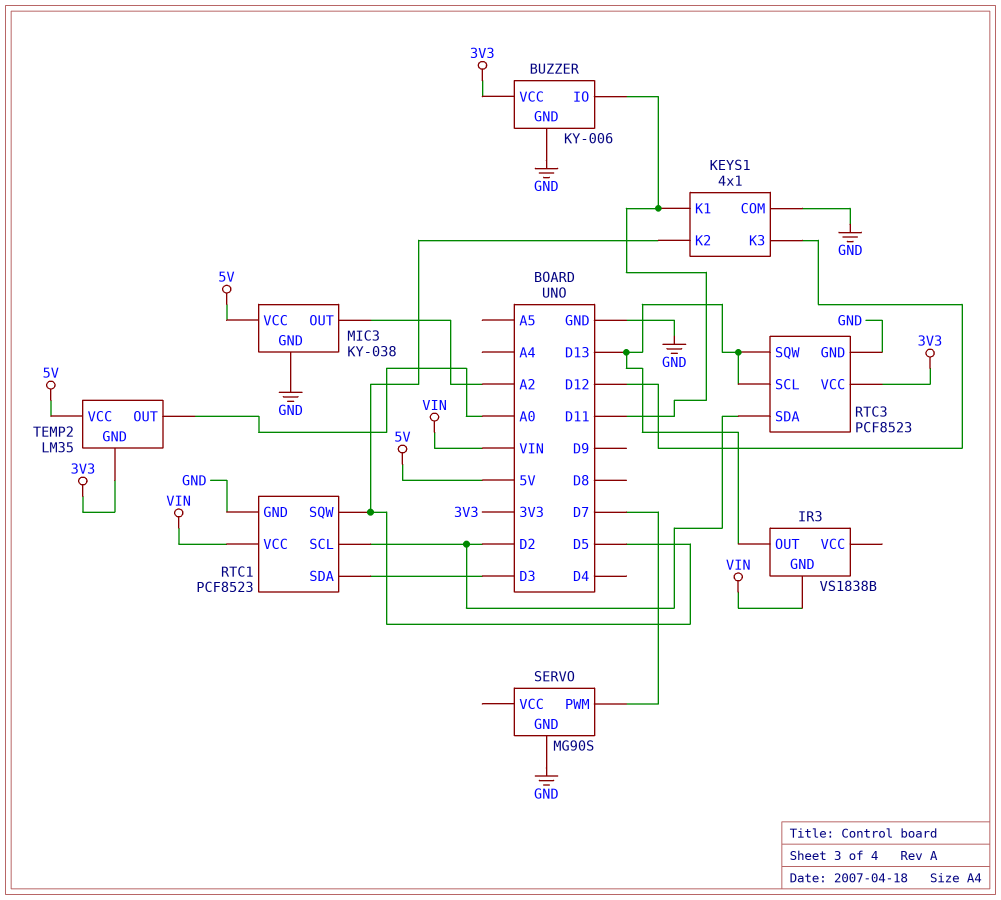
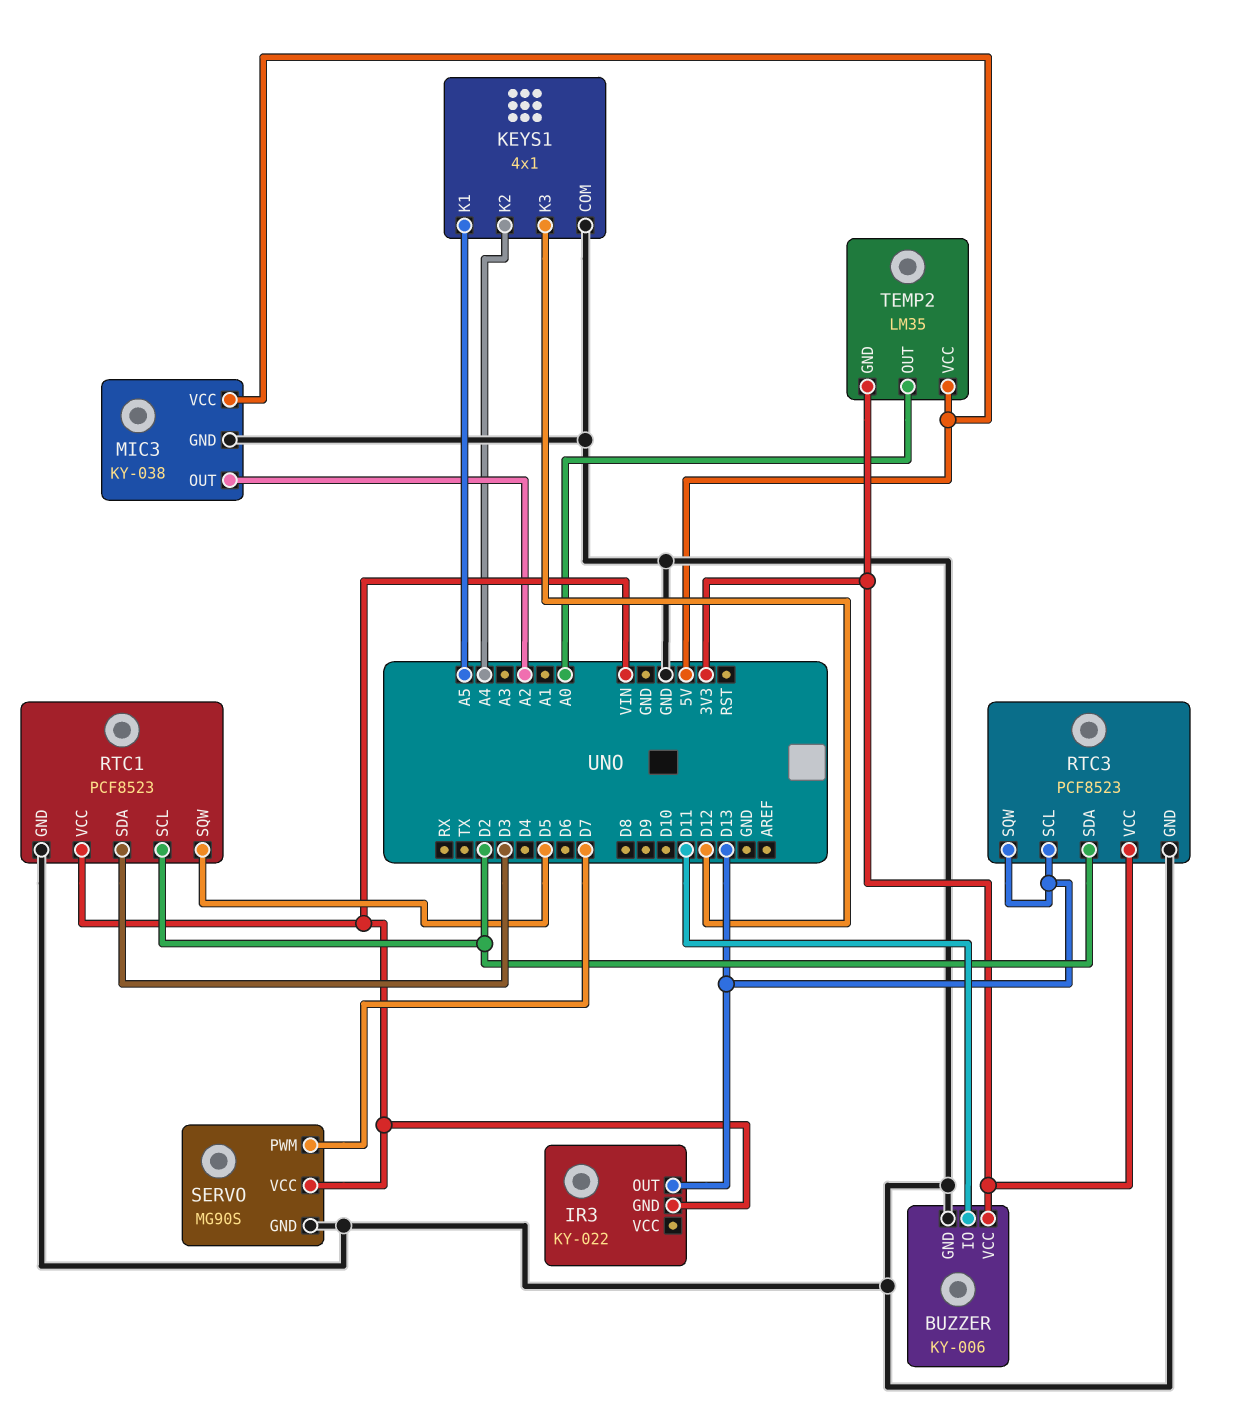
IR3: VS1838B -> KY-022
KEYS1 pin K1: D11 -> A5
KEYS1 pin K2: D5 -> A4
SERVO pin VCC: none -> VIN

